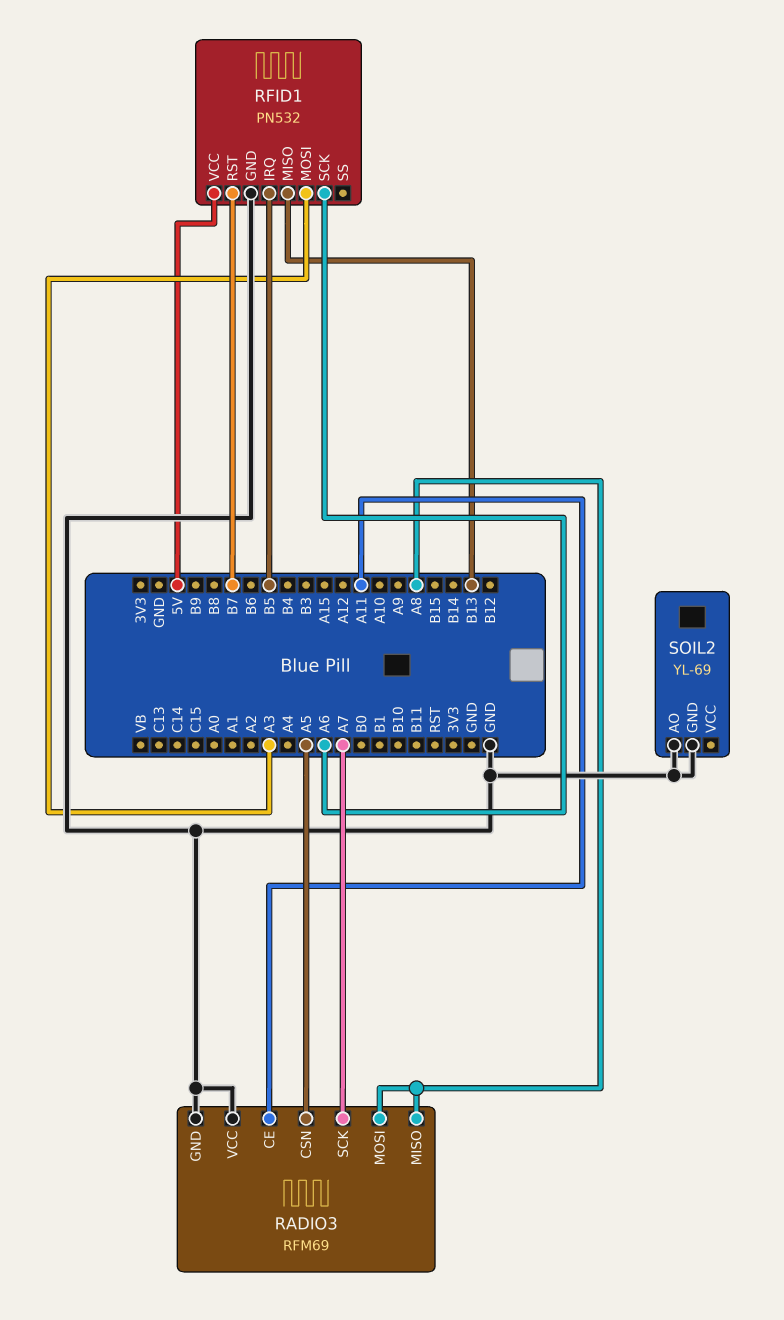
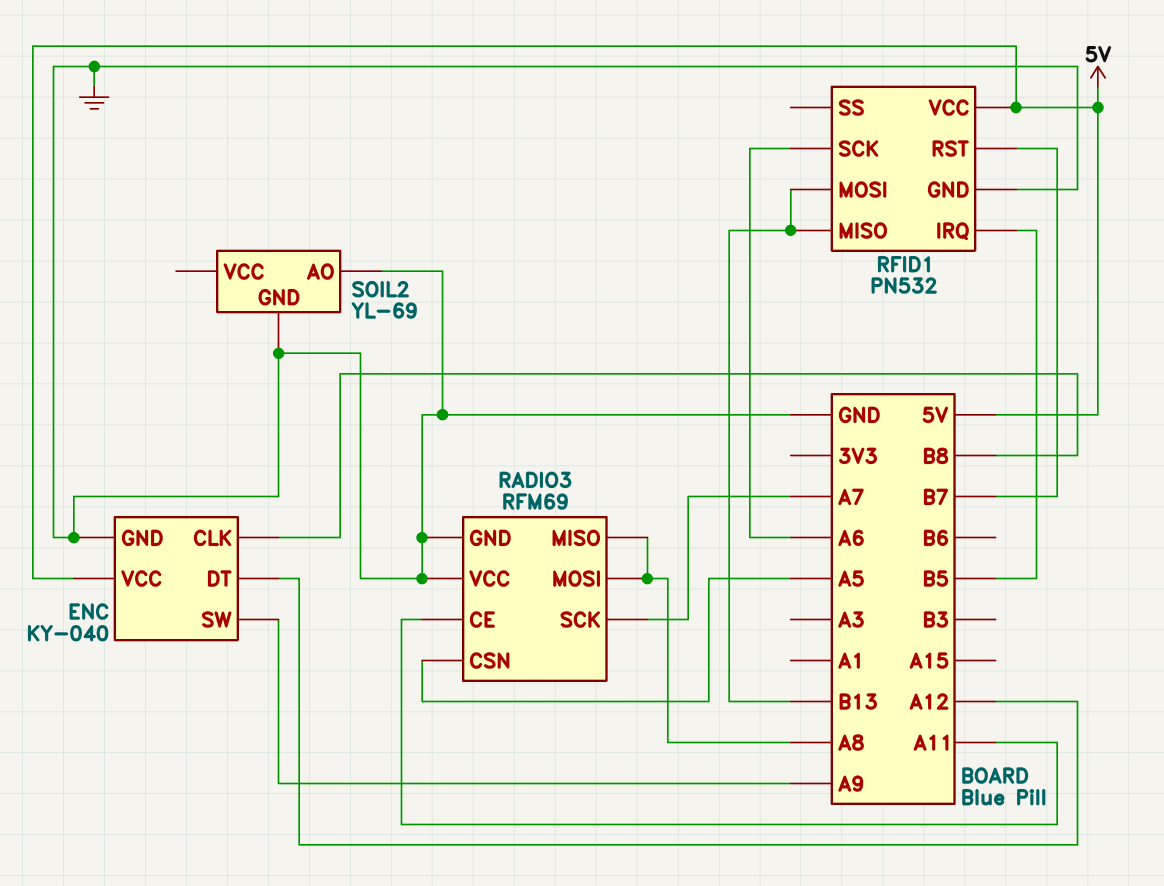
ENC: none -> KY-040
ENC pin CLK: none -> B8
ENC pin DT: none -> A12
ENC pin GND: none -> GND
ENC pin SW: none -> A9
ENC pin VCC: none -> 5V
RFID1 pin MOSI: A3 -> B13

